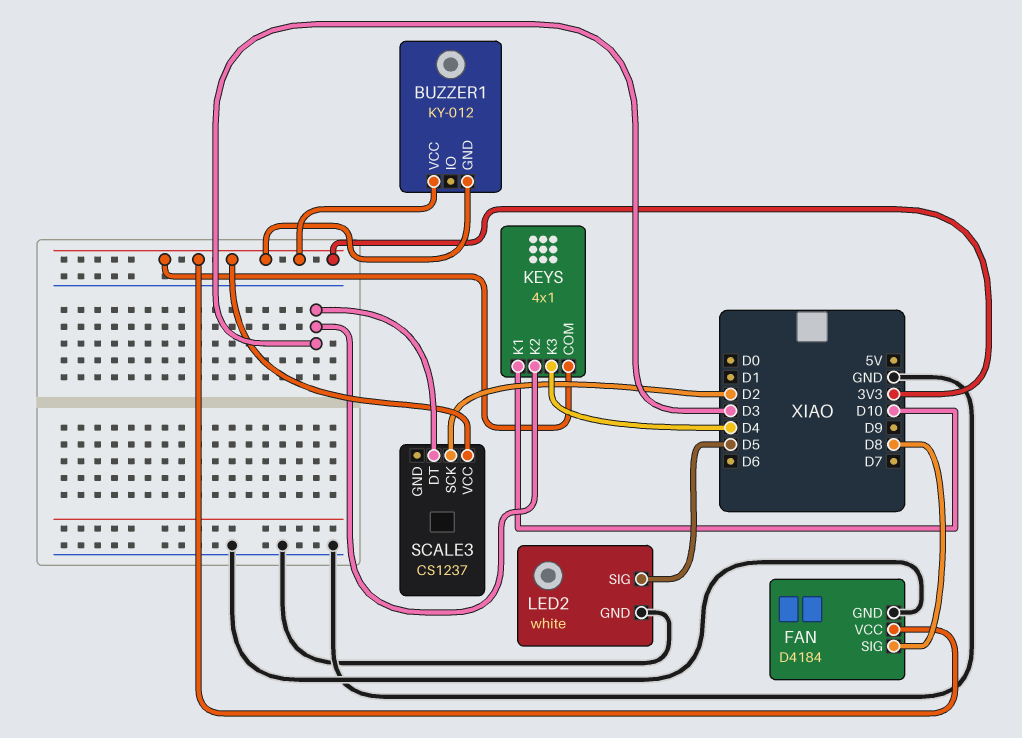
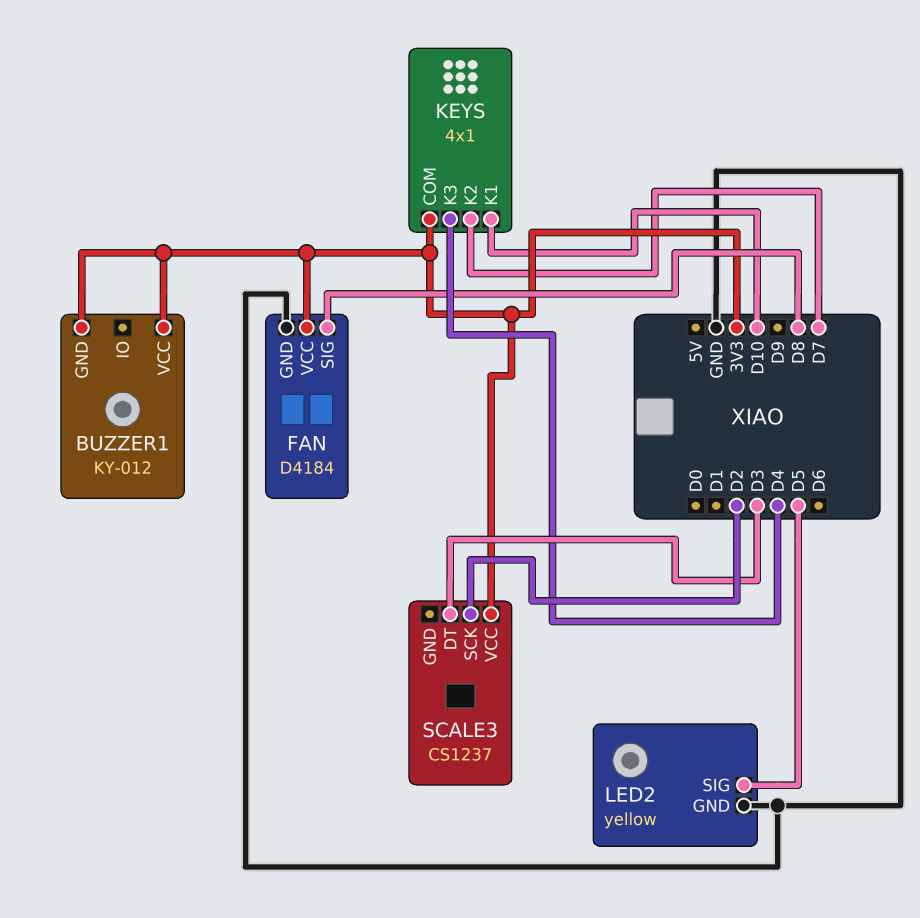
KEYS pin K2: D3 -> D7
LED2: white -> yellow

